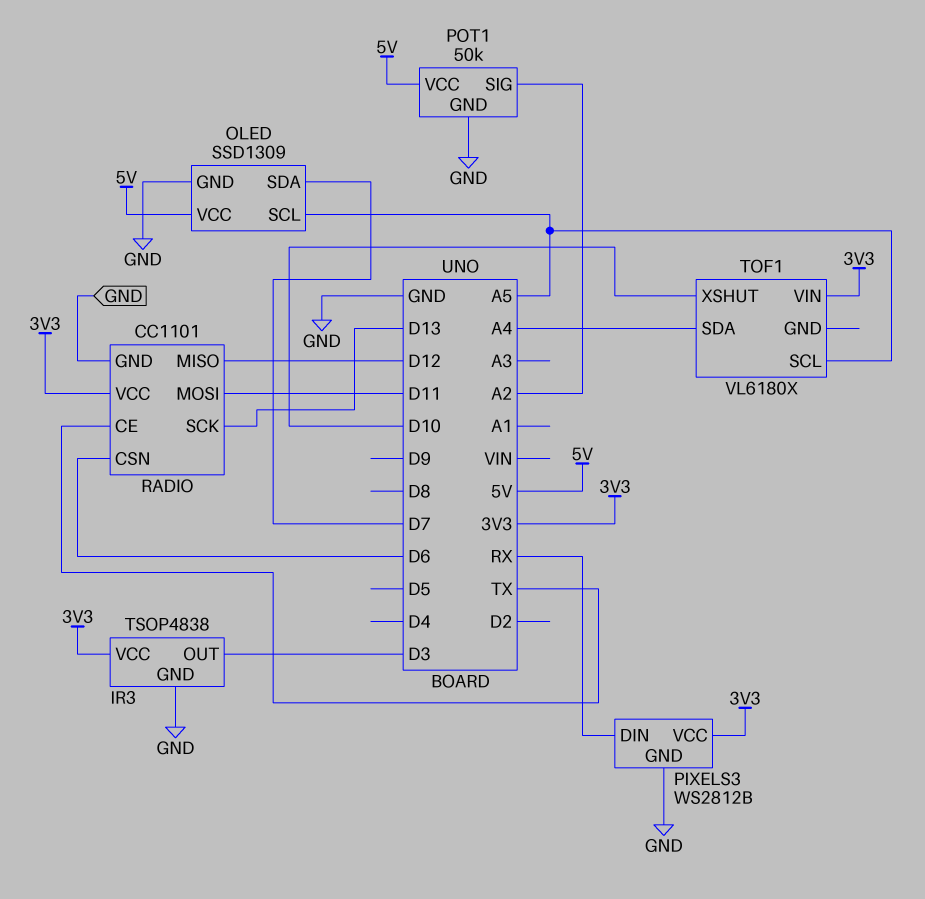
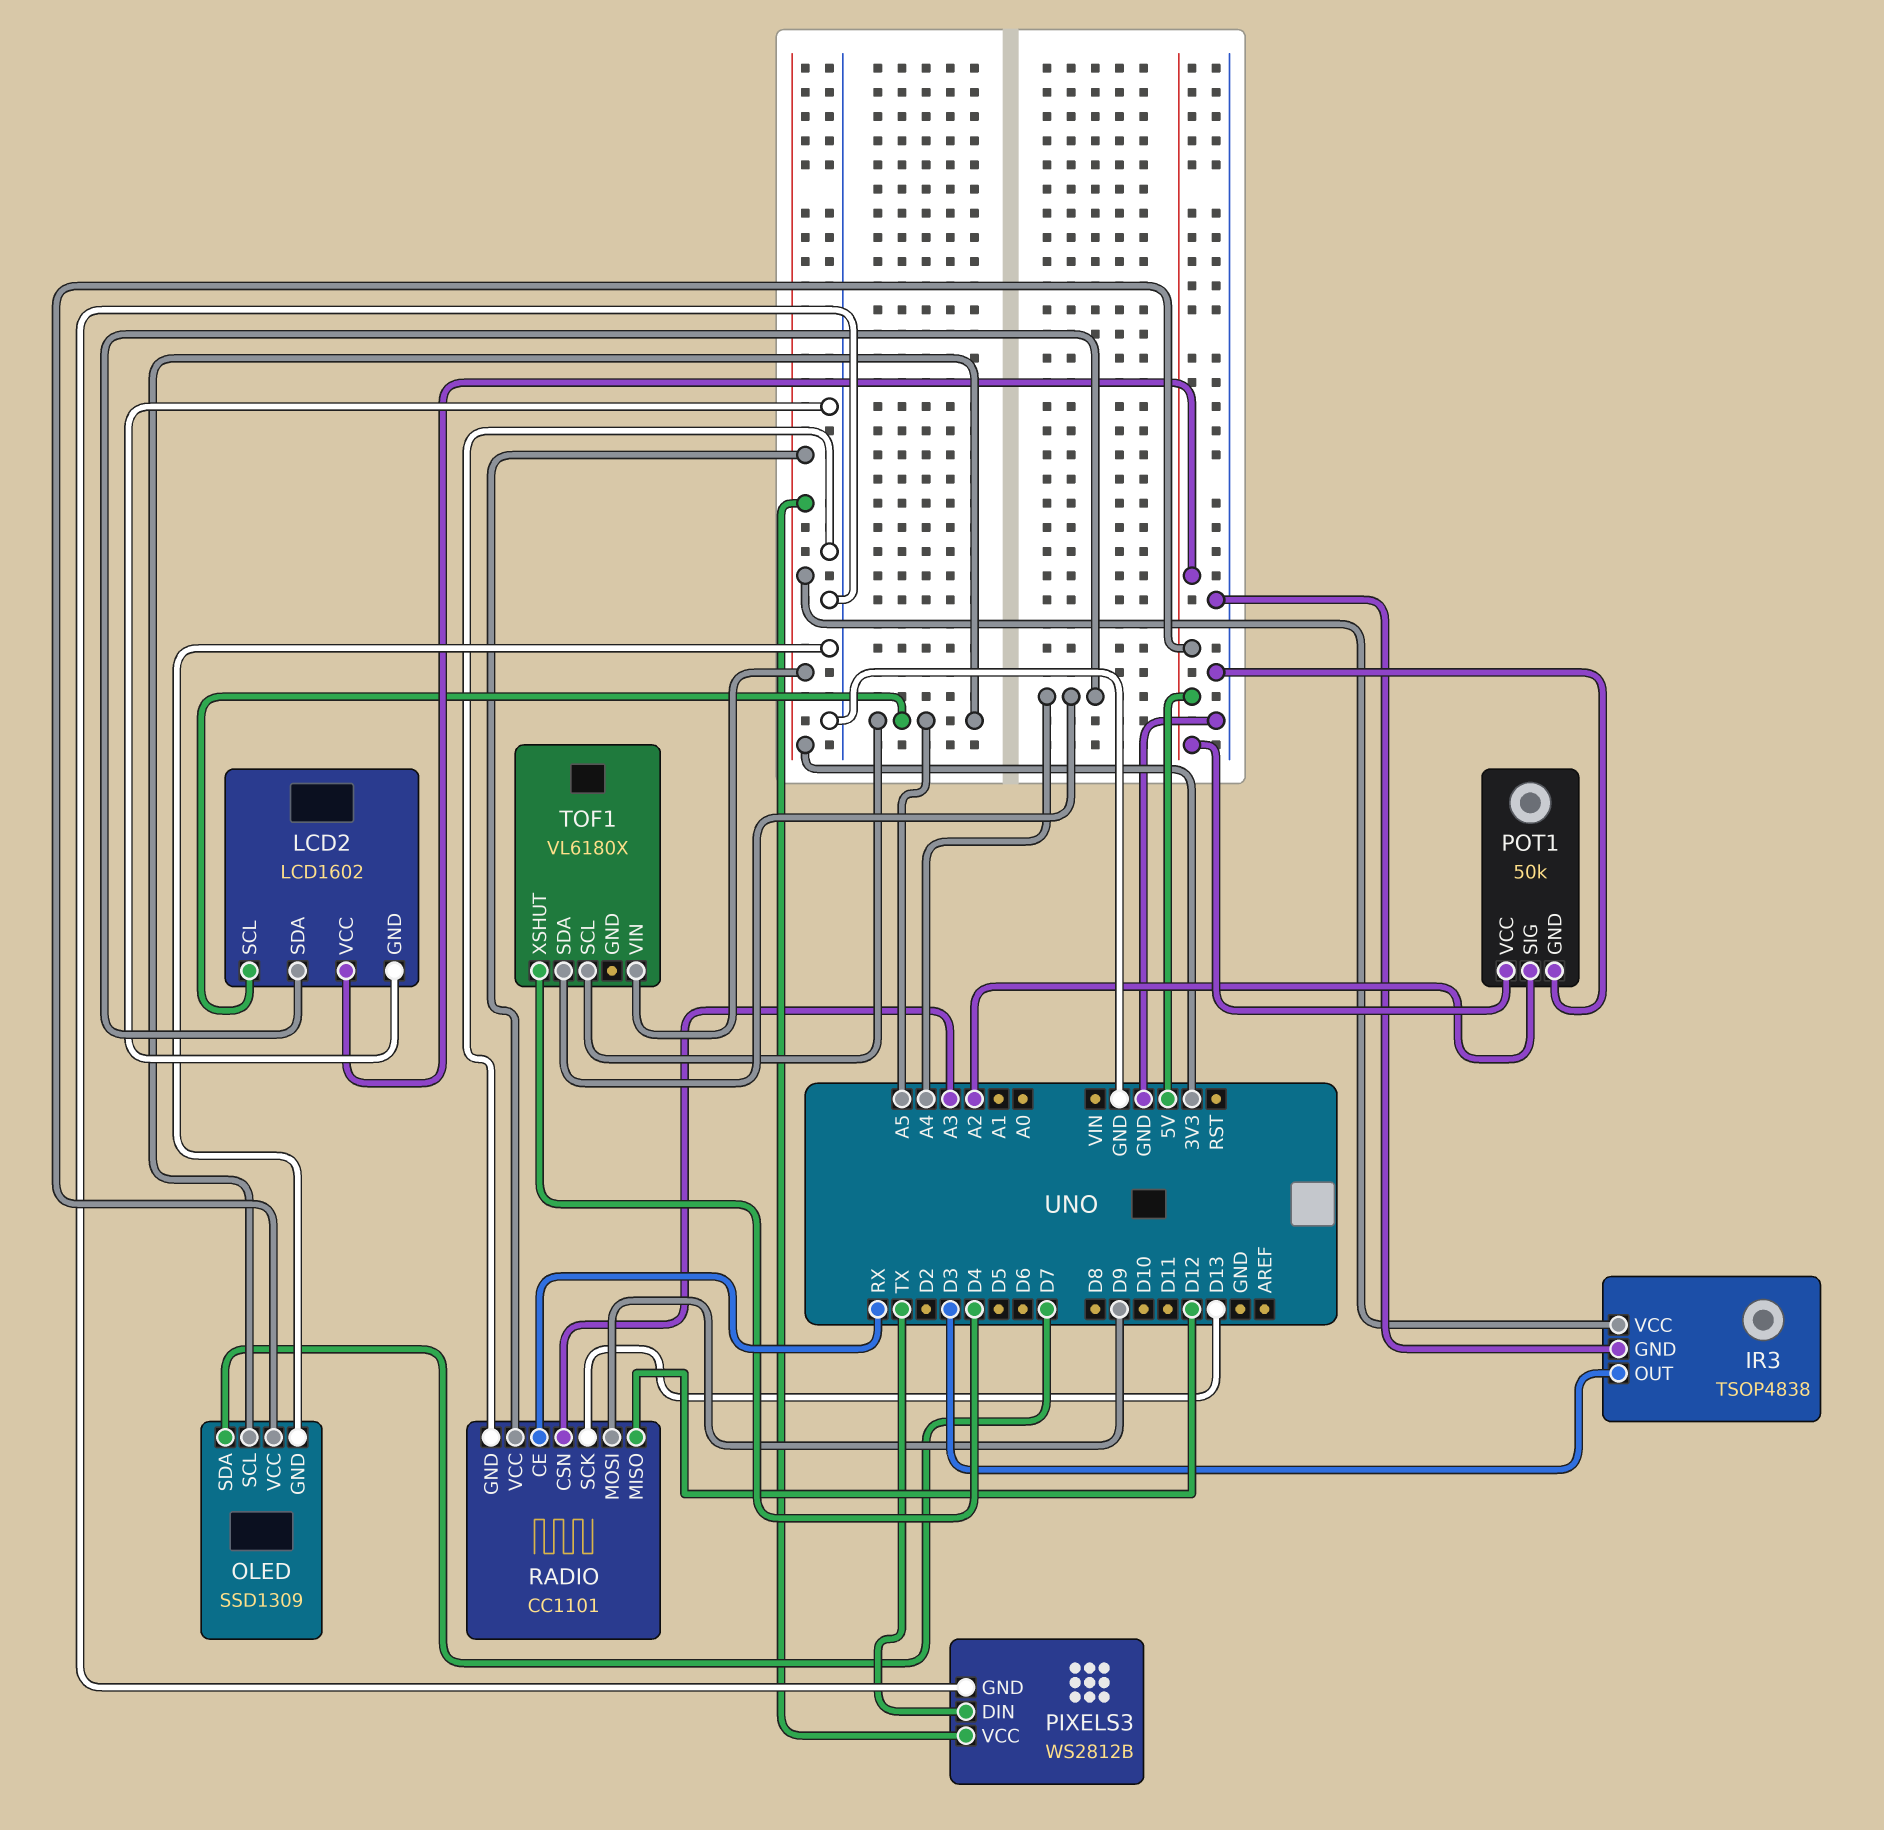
LCD2: none -> LCD1602
LCD2 pin GND: none -> GND
LCD2 pin SCL: none -> A5
LCD2 pin SDA: none -> A4
LCD2 pin VCC: none -> 5V
PIXELS3 pin DIN: RX -> TX
RADIO pin CE: TX -> RX
RADIO pin CSN: D6 -> A3
RADIO pin MOSI: D11 -> D9
TOF1 pin XSHUT: D10 -> D4

